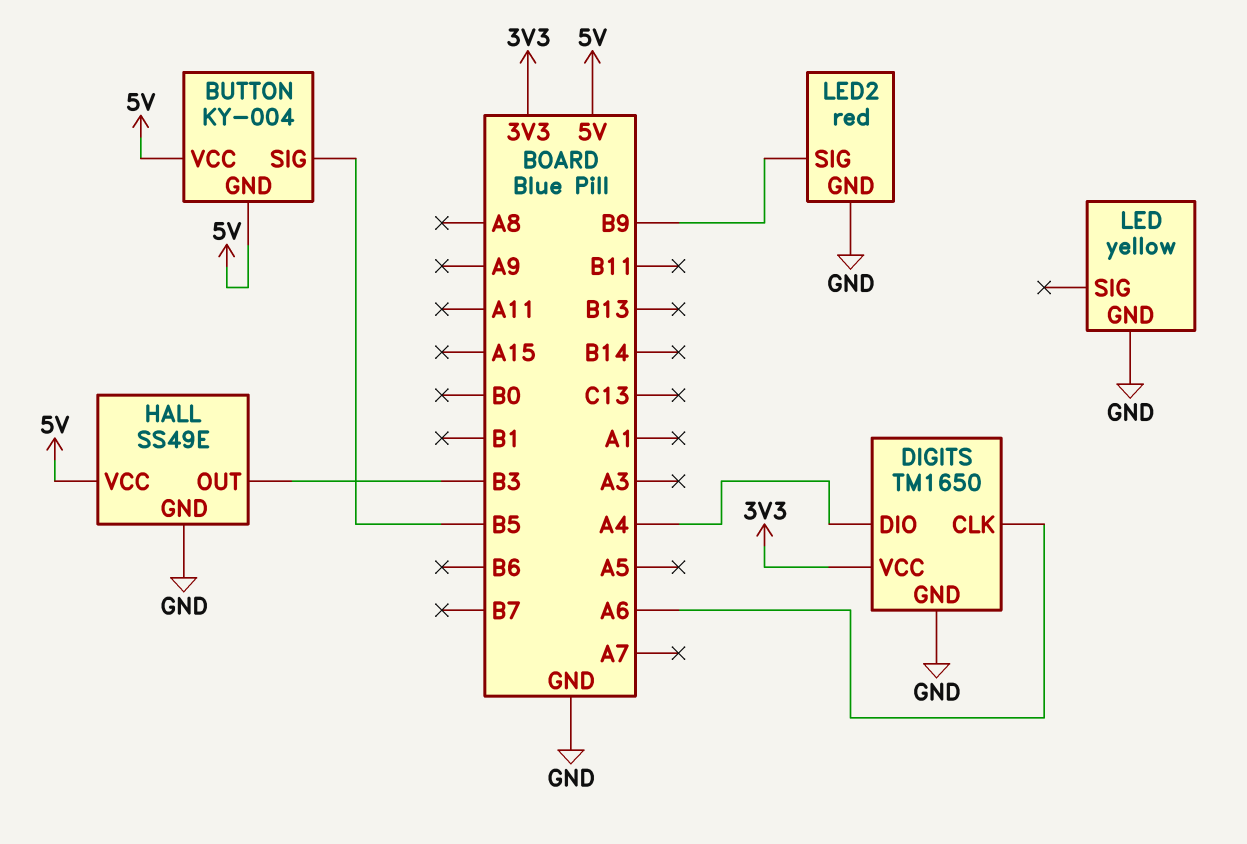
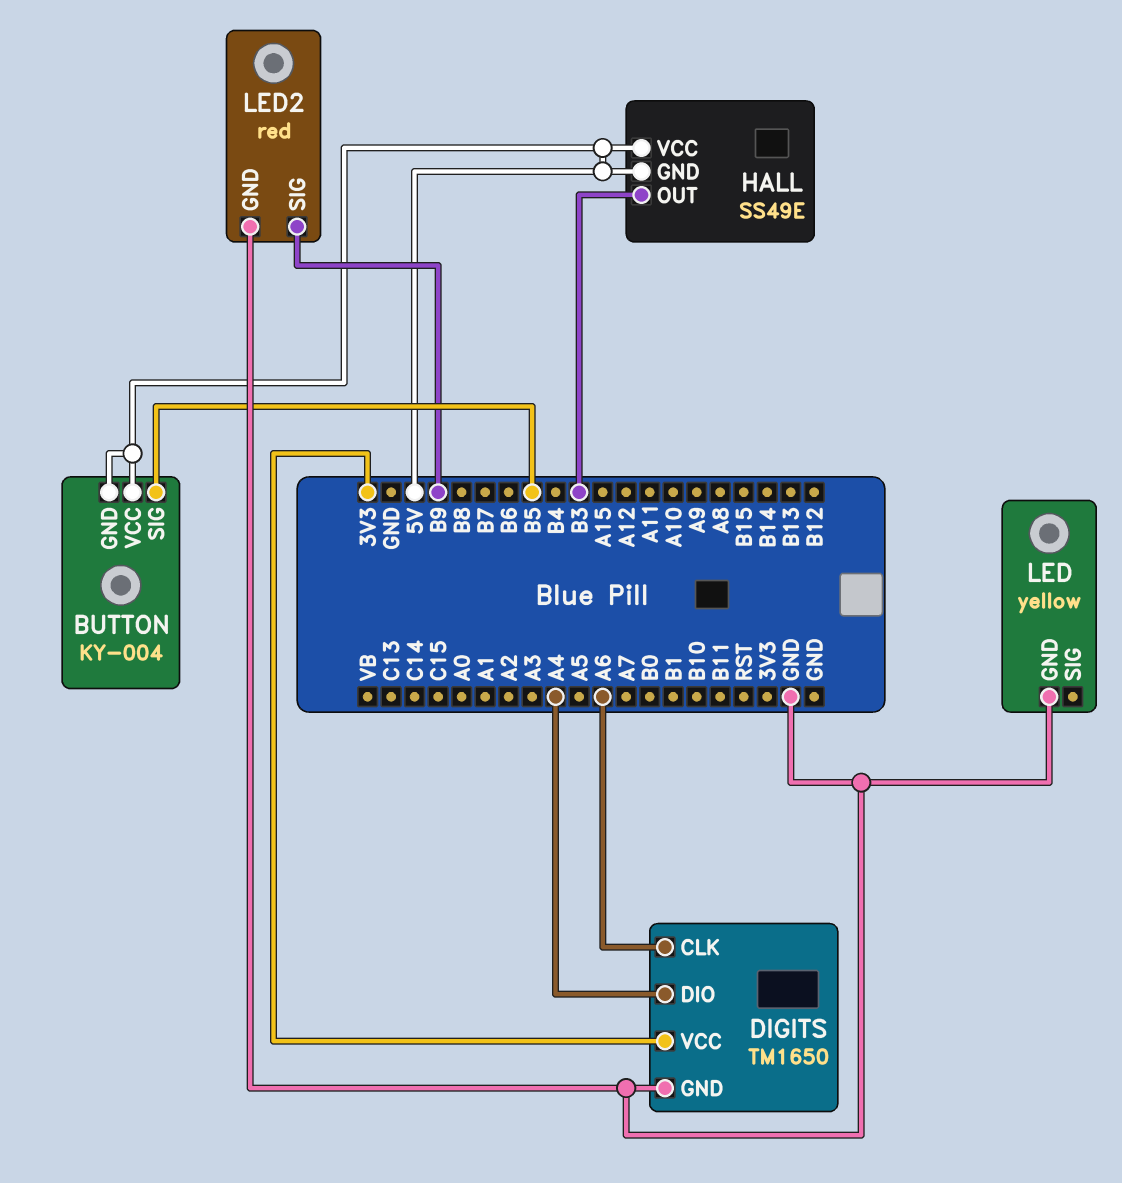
HALL pin GND: GND -> 5V

